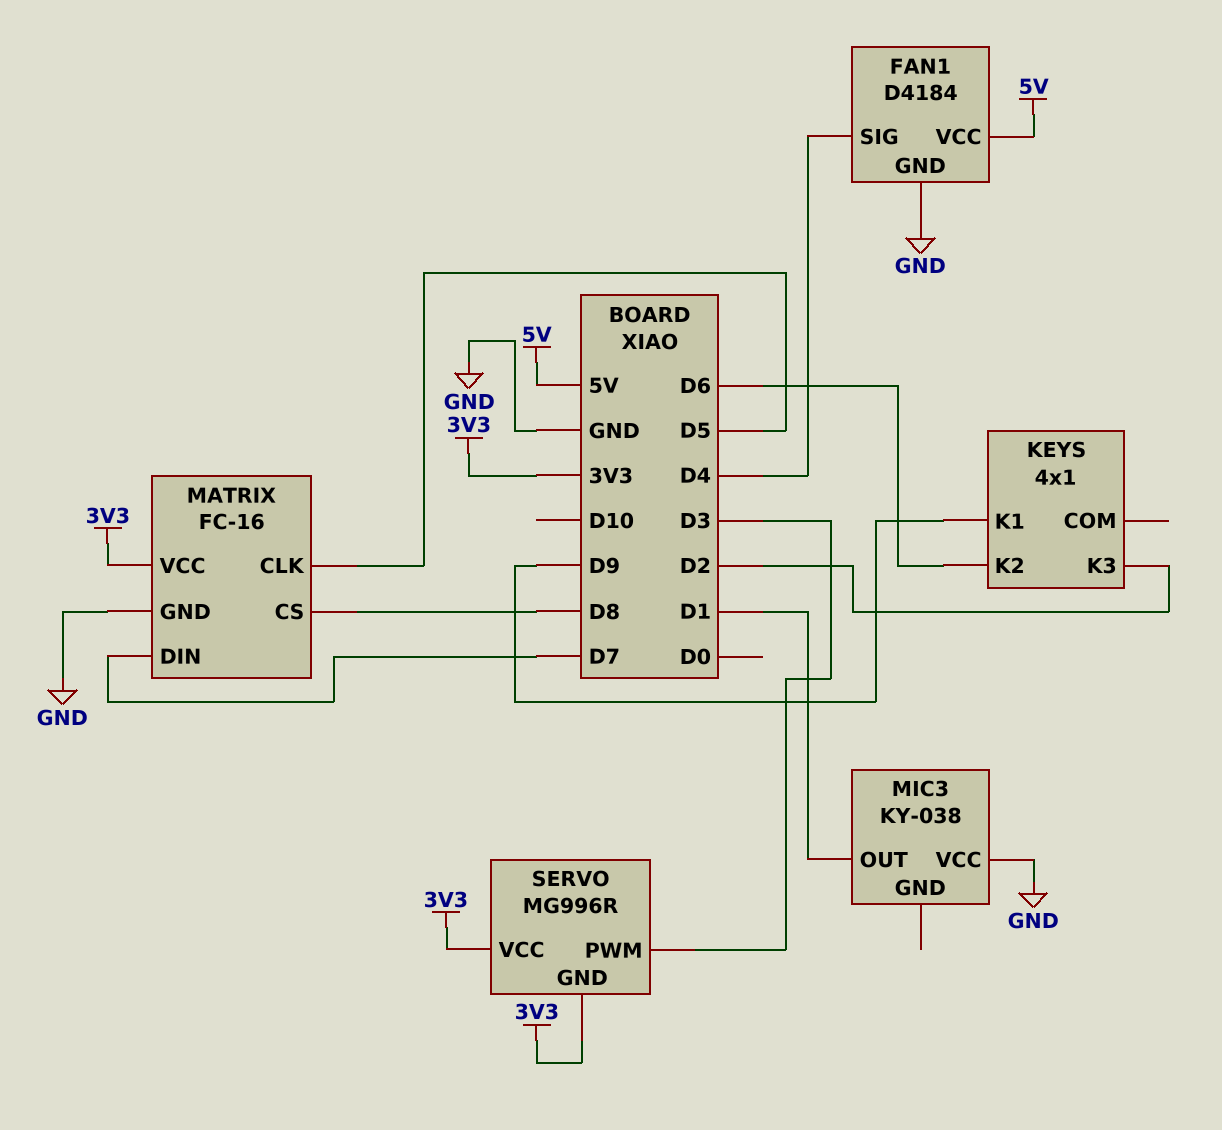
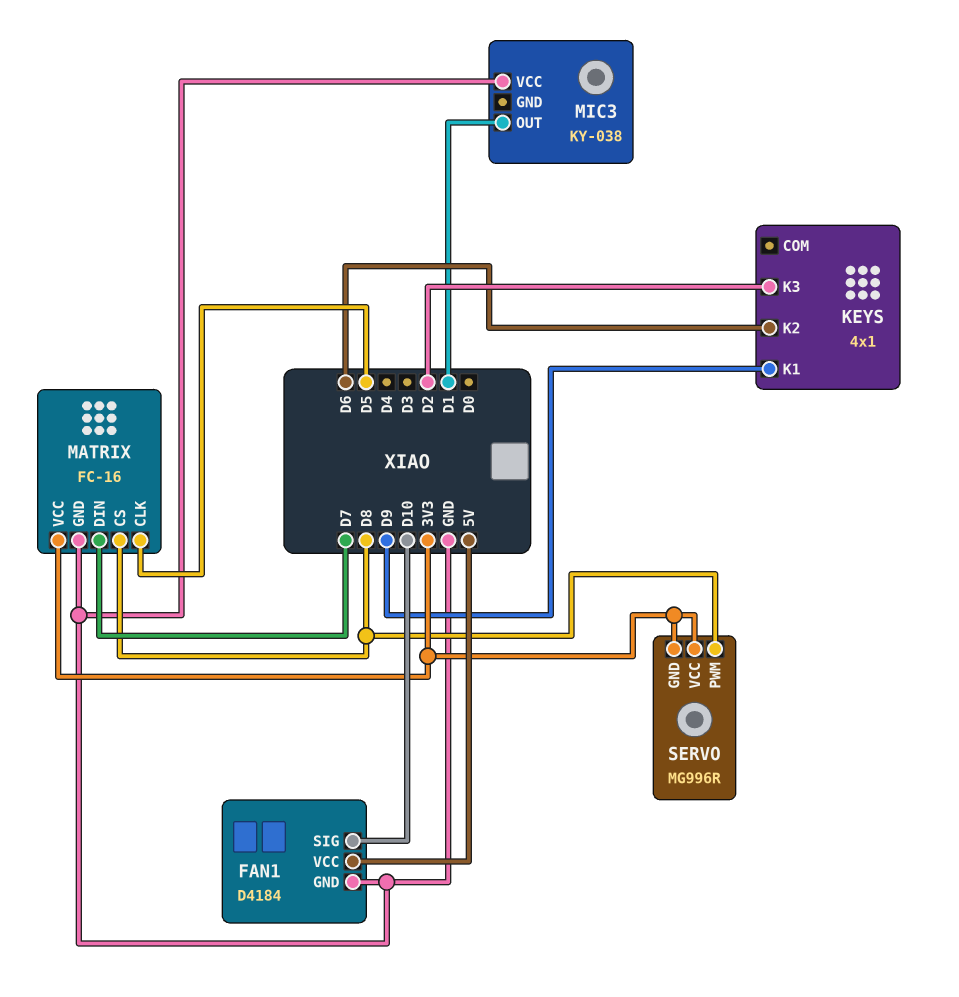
FAN1 pin SIG: D4 -> D10
SERVO pin PWM: D3 -> D8

